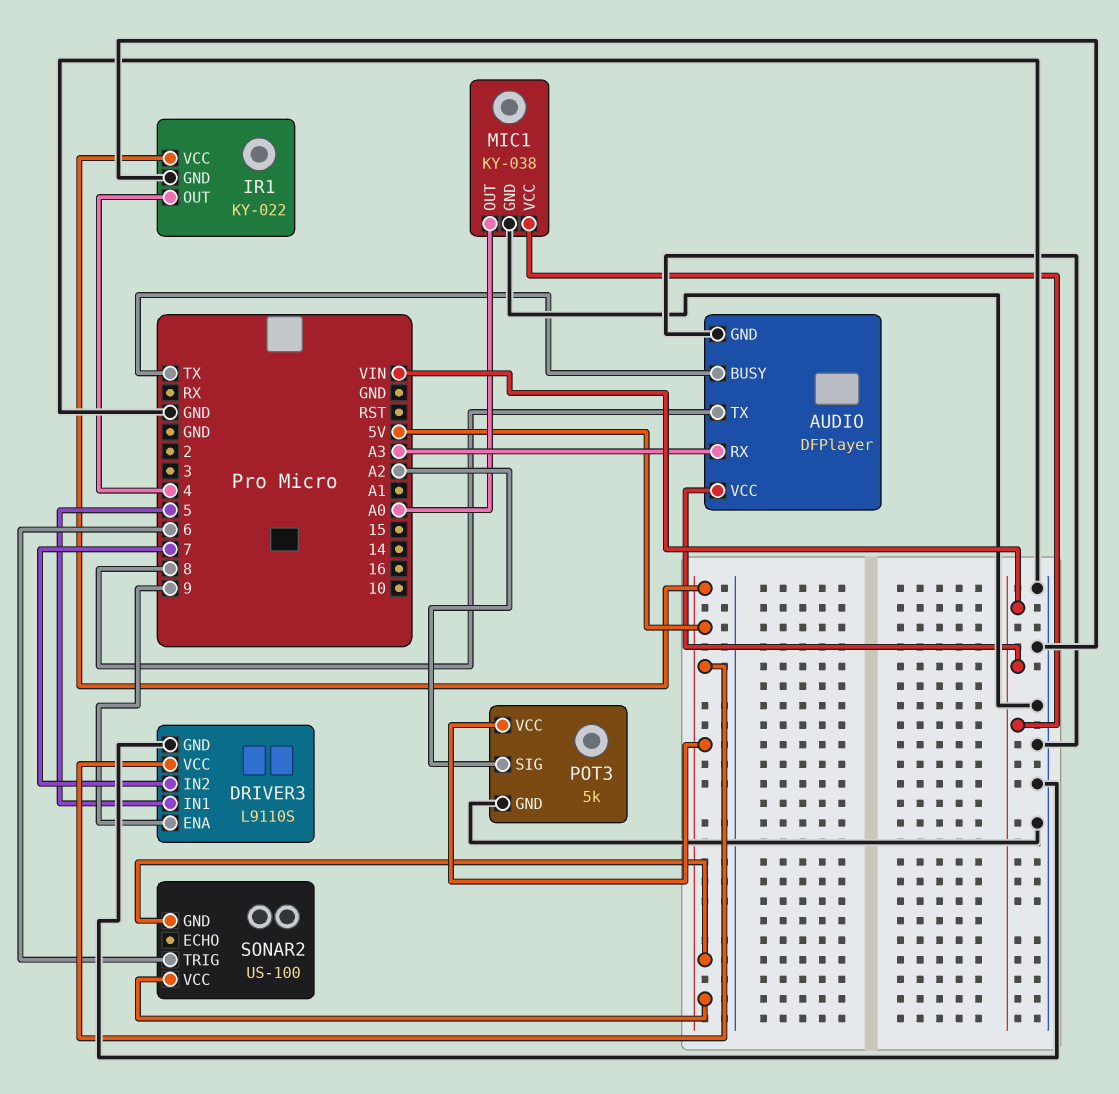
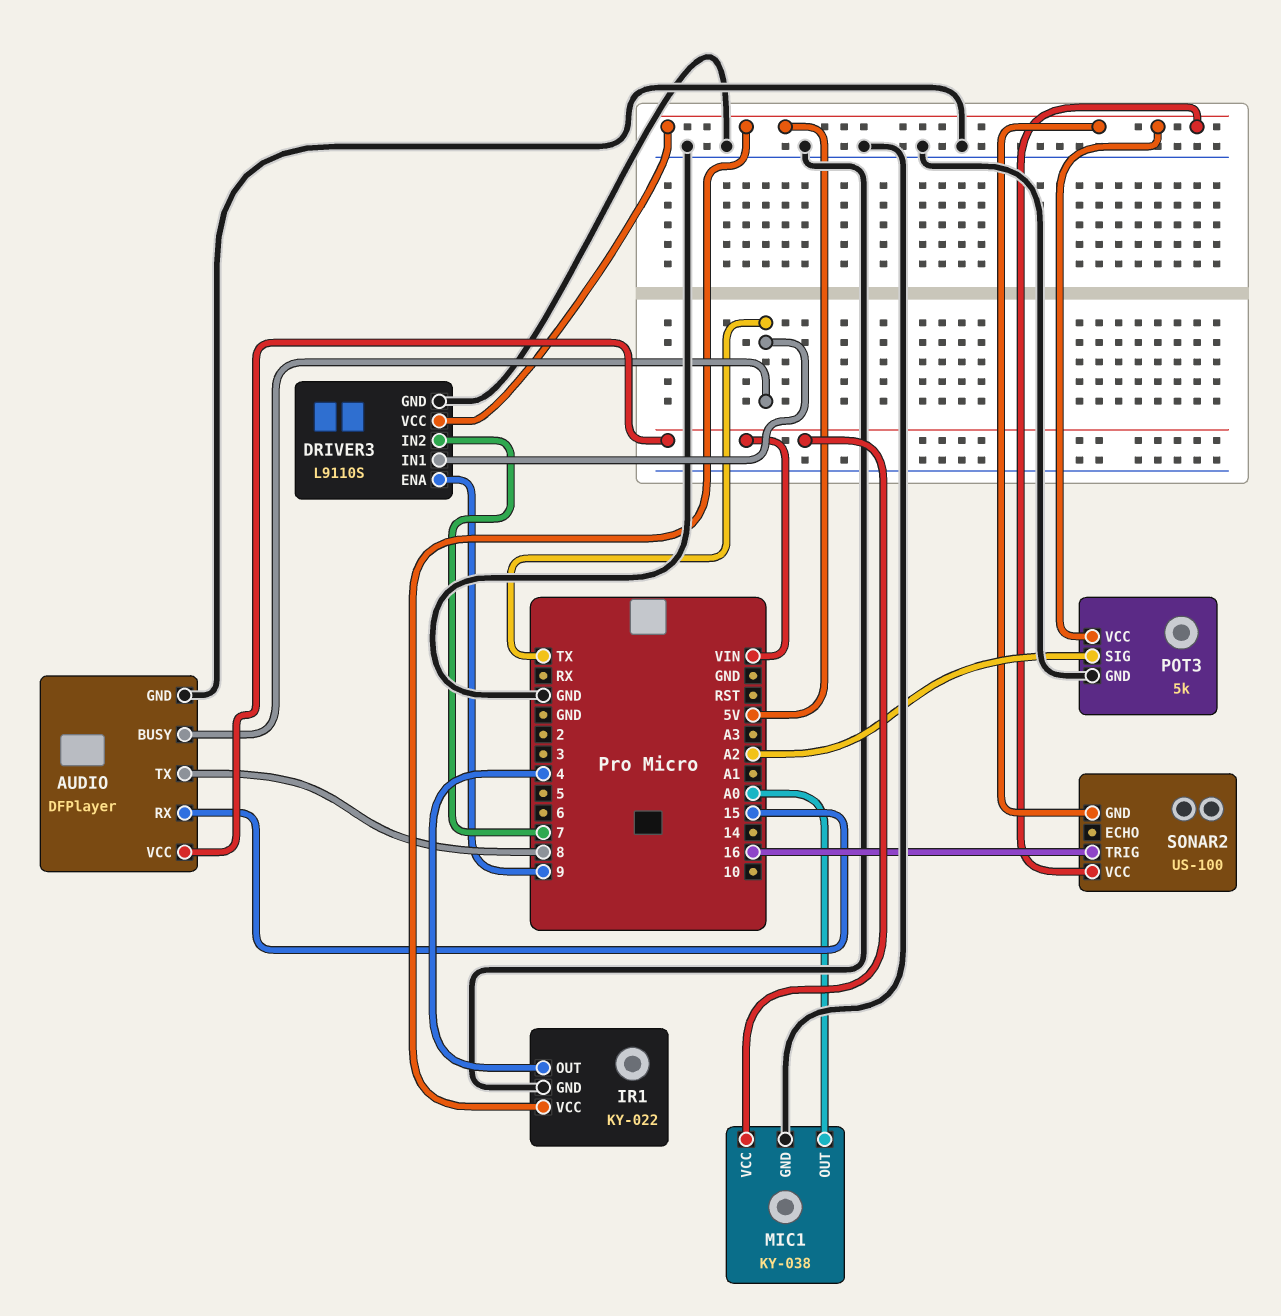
AUDIO pin RX: A3 -> 15
DRIVER3 pin IN1: 5 -> TX
SONAR2 pin TRIG: 6 -> 16

